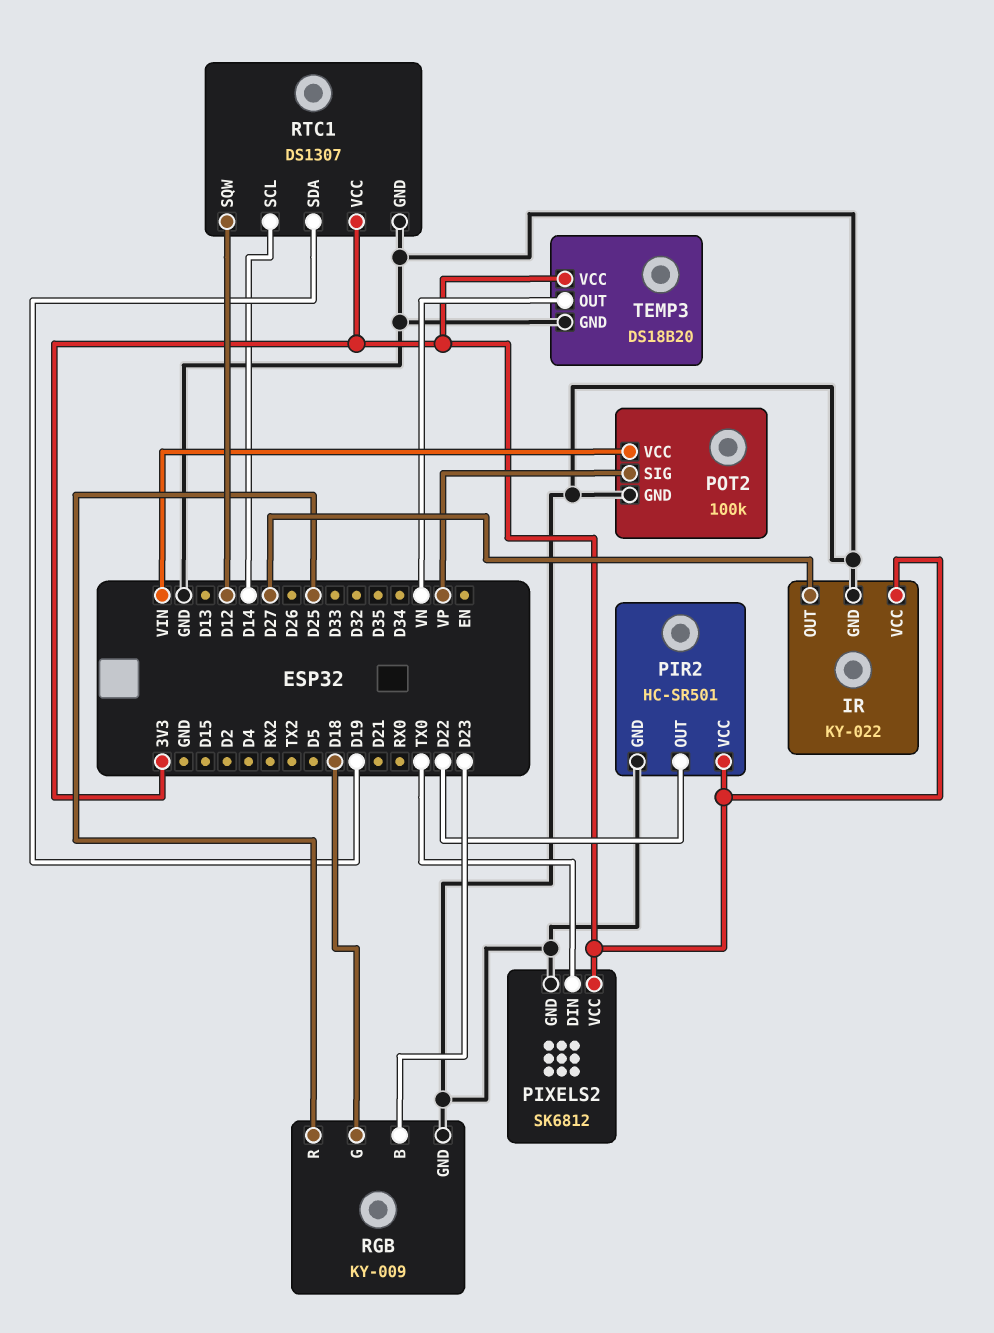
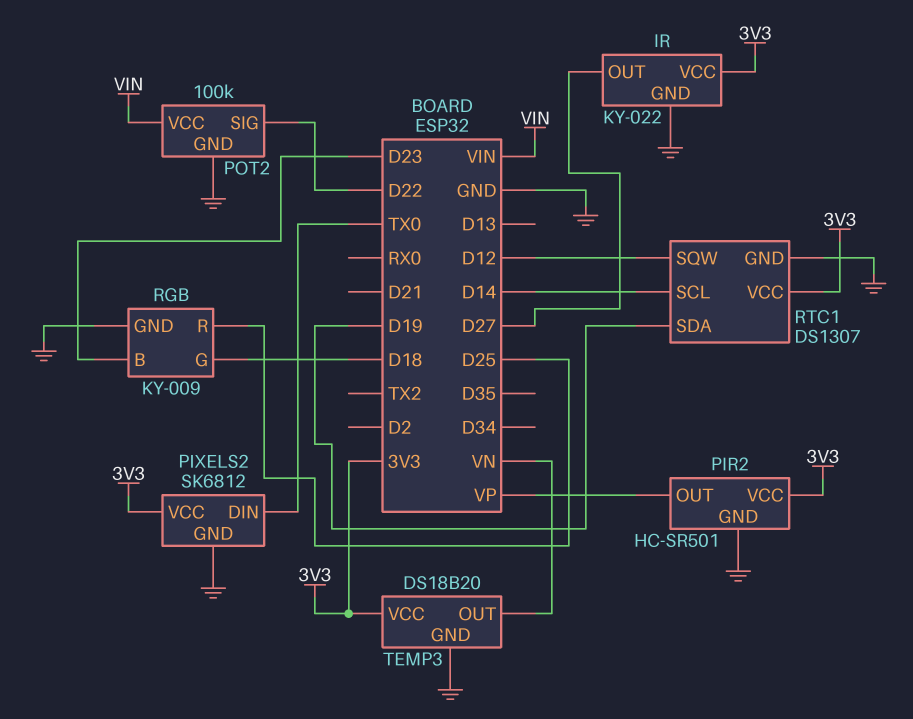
PIR2 pin OUT: D22 -> VP
POT2 pin SIG: VP -> D22

